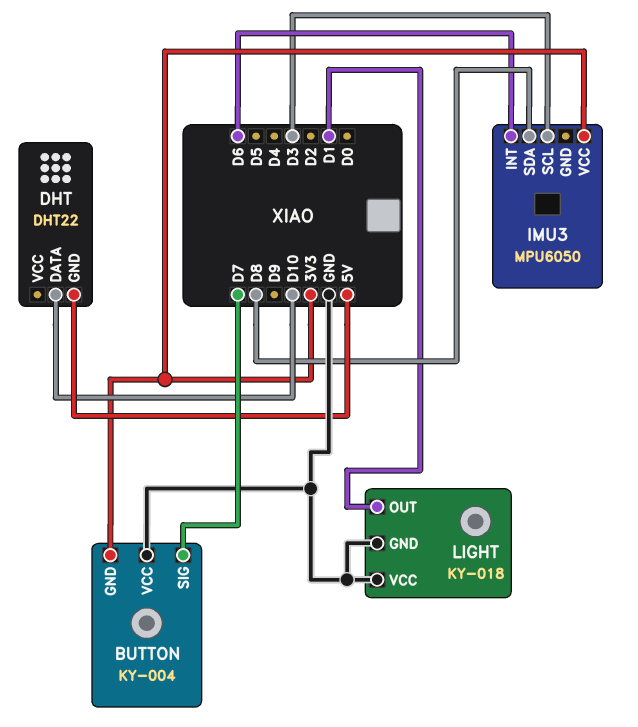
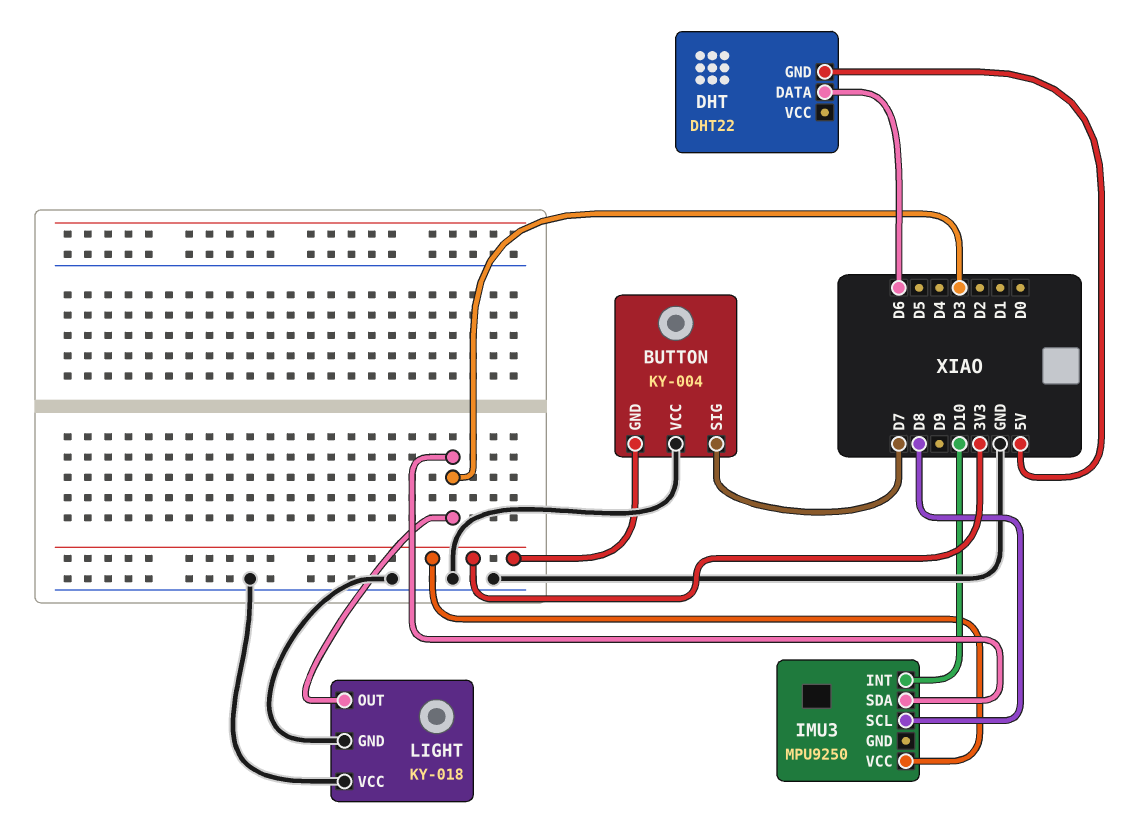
DHT pin DATA: D10 -> D6
IMU3: MPU6050 -> MPU9250
IMU3 pin INT: D6 -> D10
IMU3 pin SCL: D3 -> D8
IMU3 pin SDA: D8 -> D3
LIGHT pin OUT: D1 -> D3

